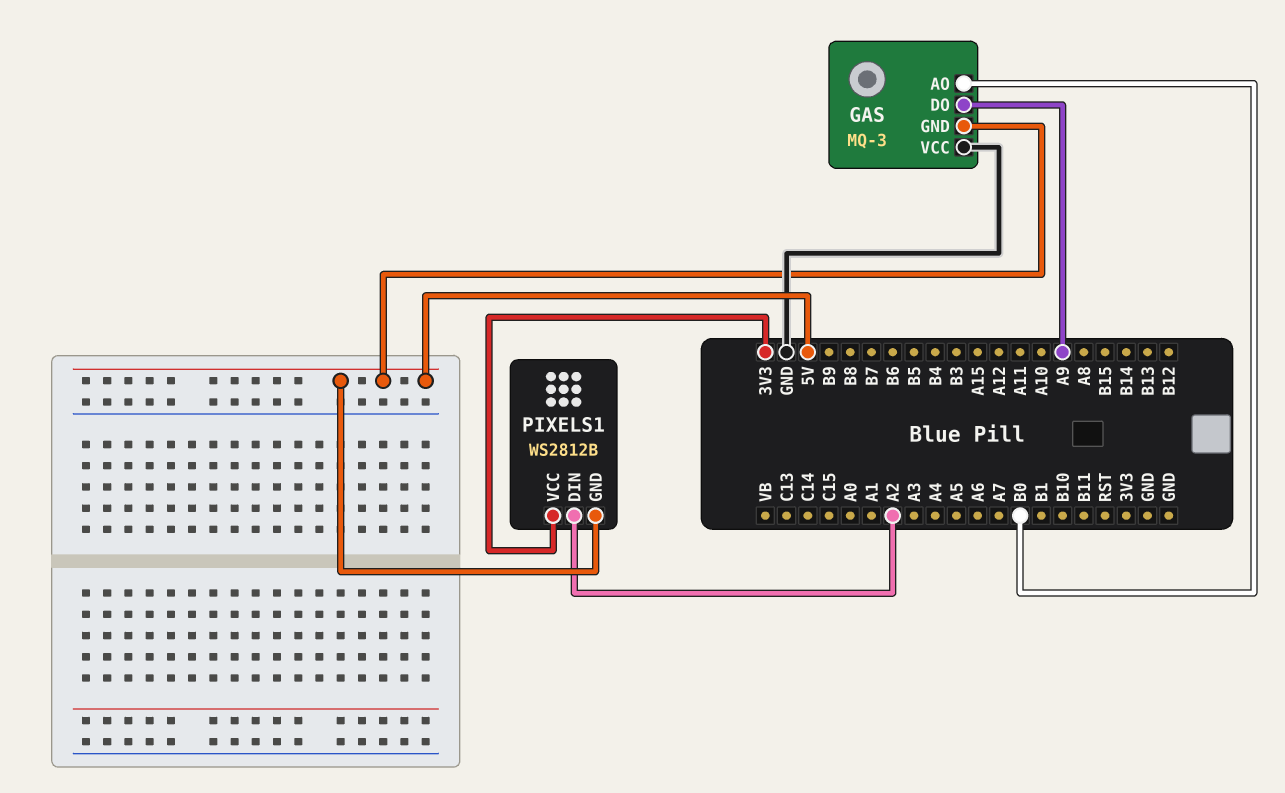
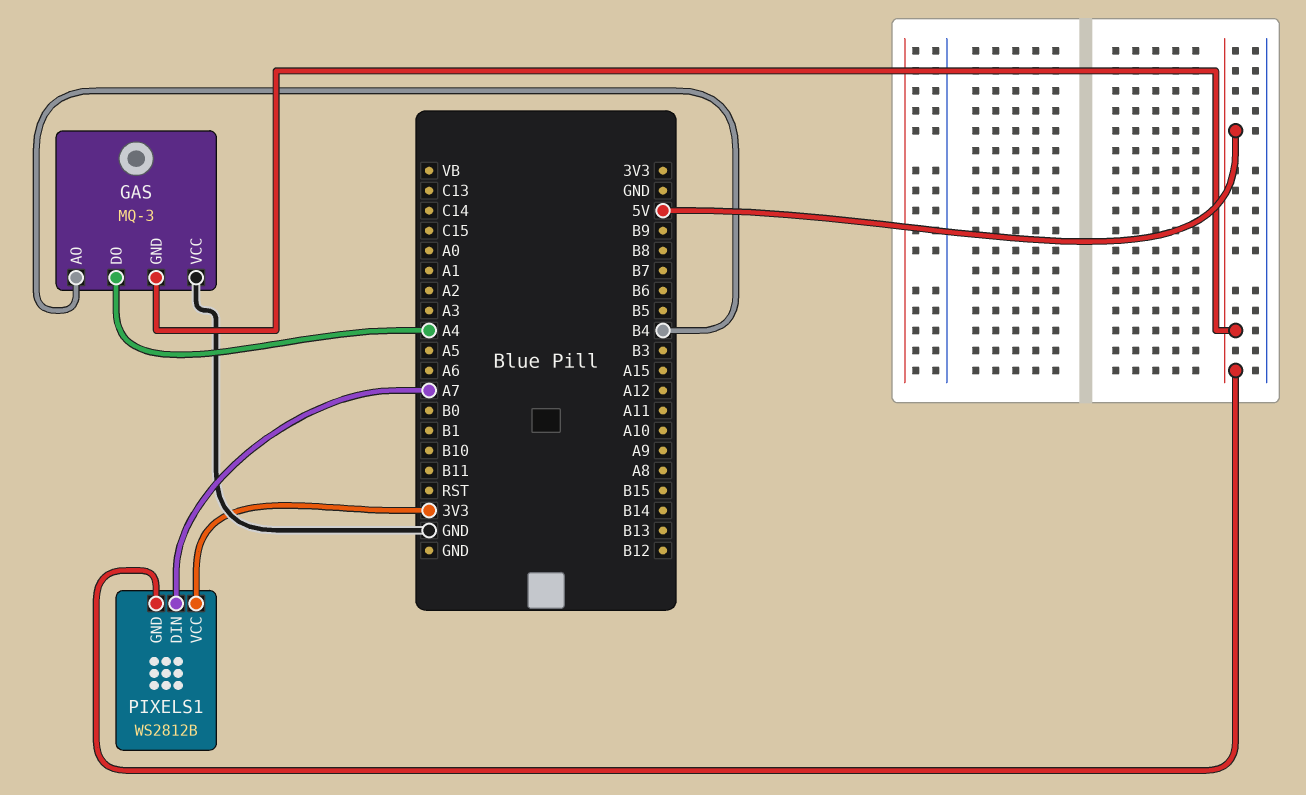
GAS pin AO: B0 -> B4
GAS pin DO: A9 -> A4
PIXELS1 pin DIN: A2 -> A7

